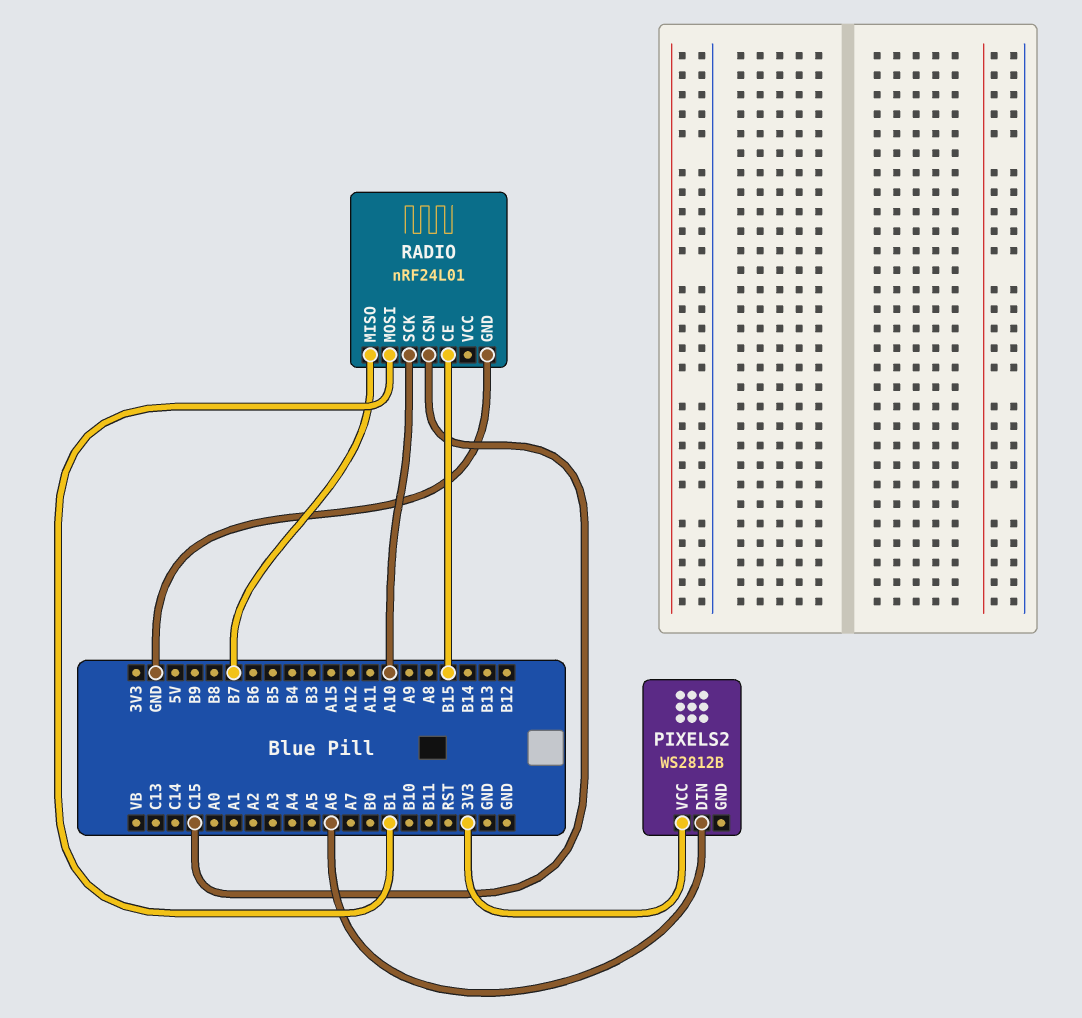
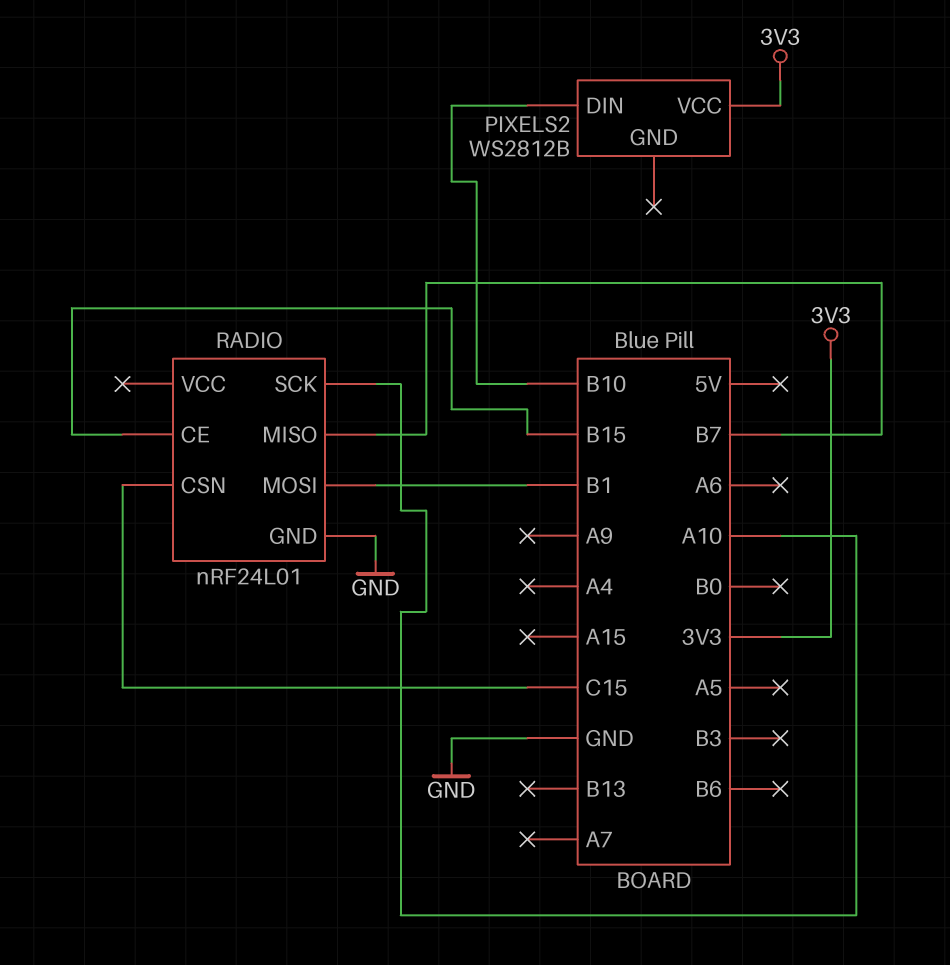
PIXELS2 pin DIN: A6 -> B10

